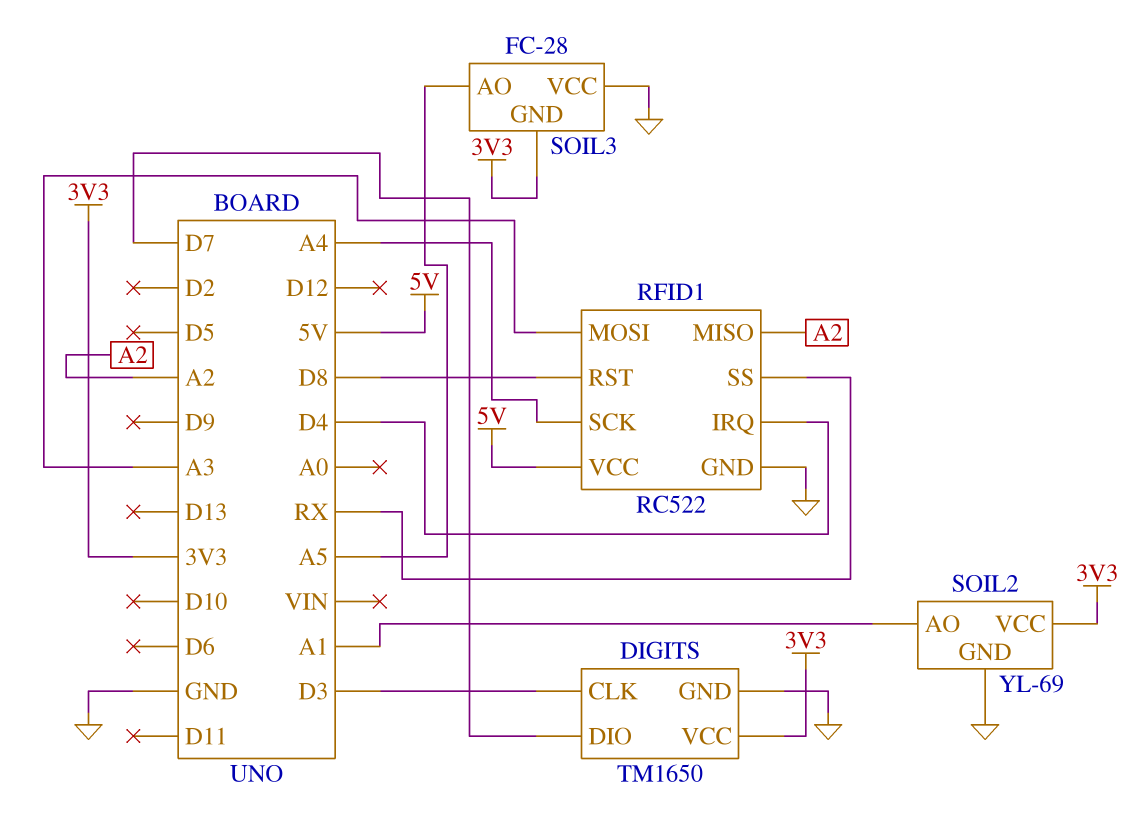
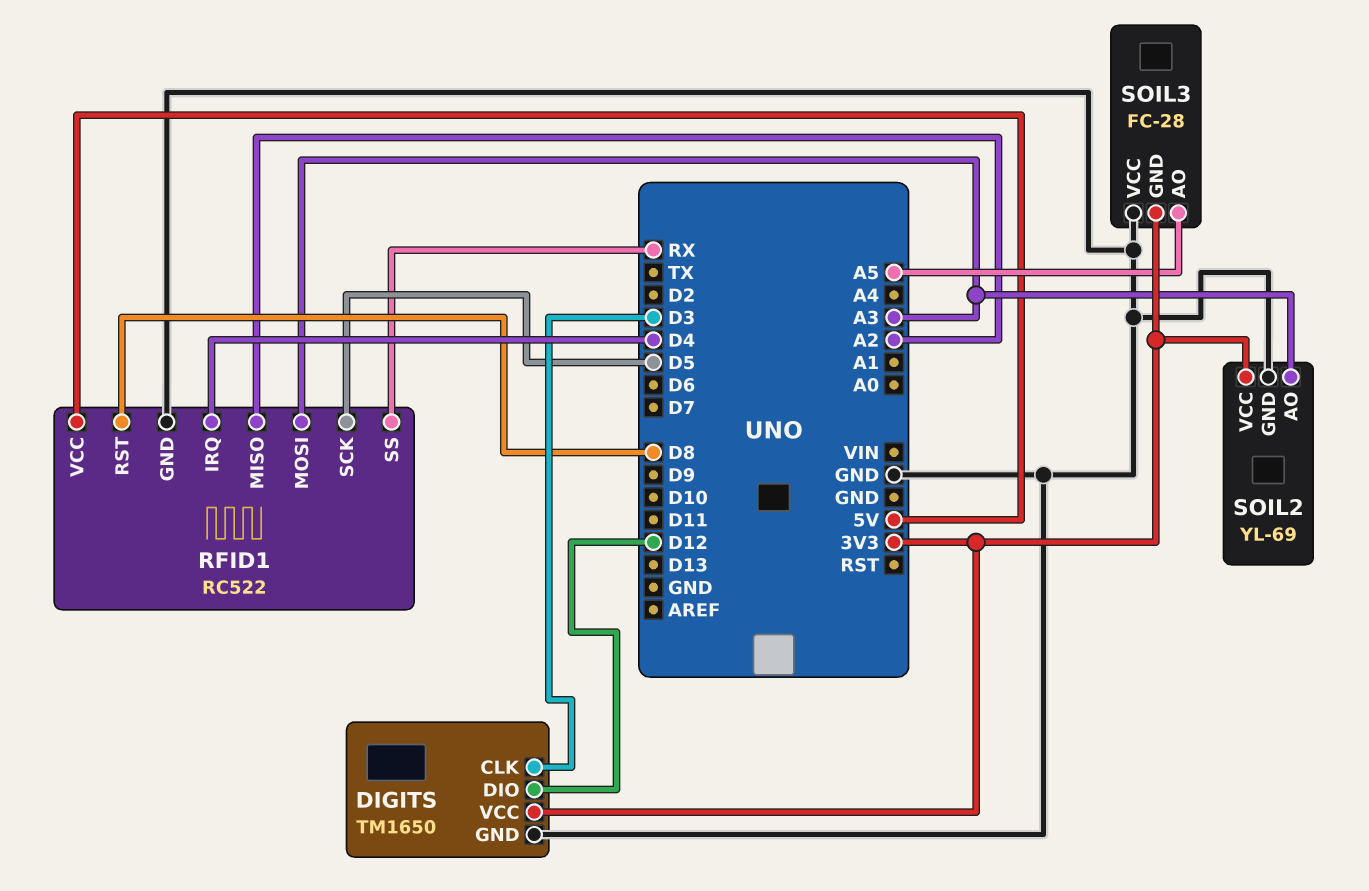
DIGITS pin DIO: D7 -> D12
RFID1 pin SCK: A4 -> D5
SOIL2 pin AO: A1 -> A3

